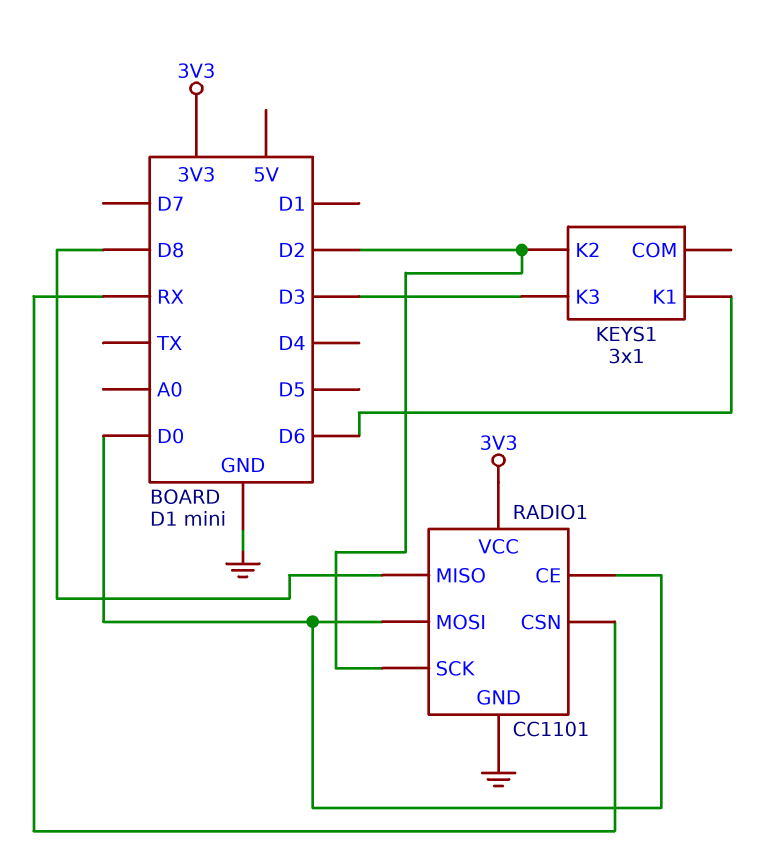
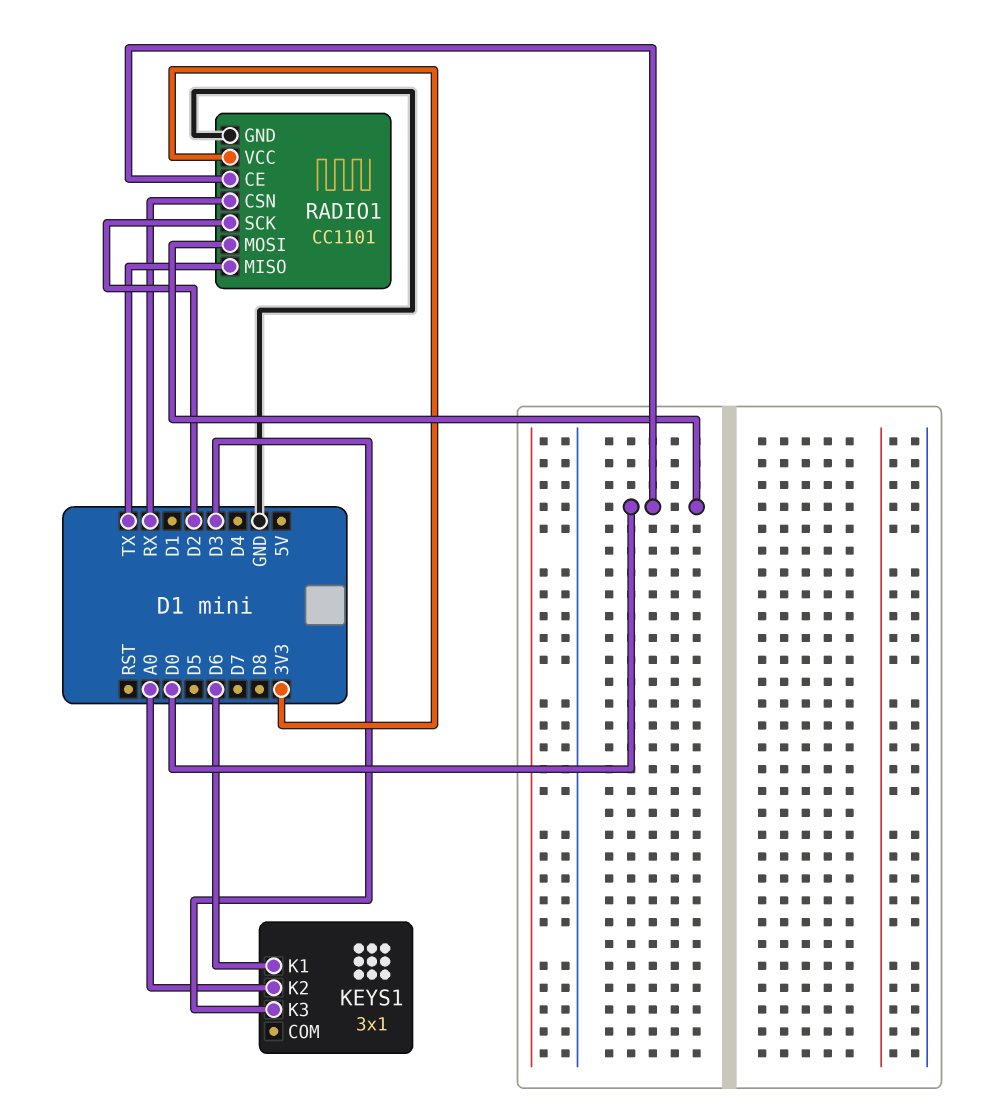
KEYS1 pin K2: D2 -> A0
RADIO1 pin MISO: D8 -> TX

